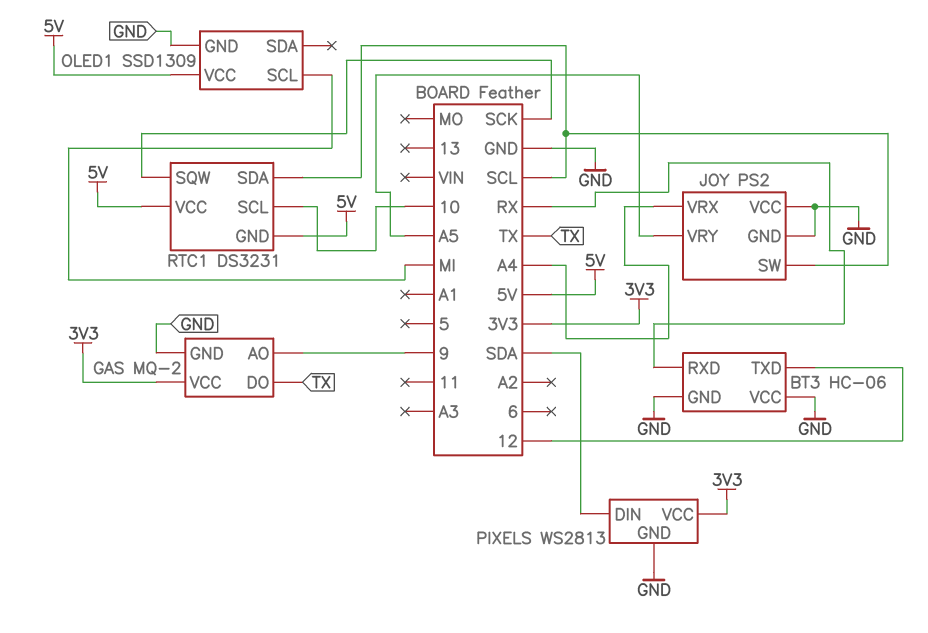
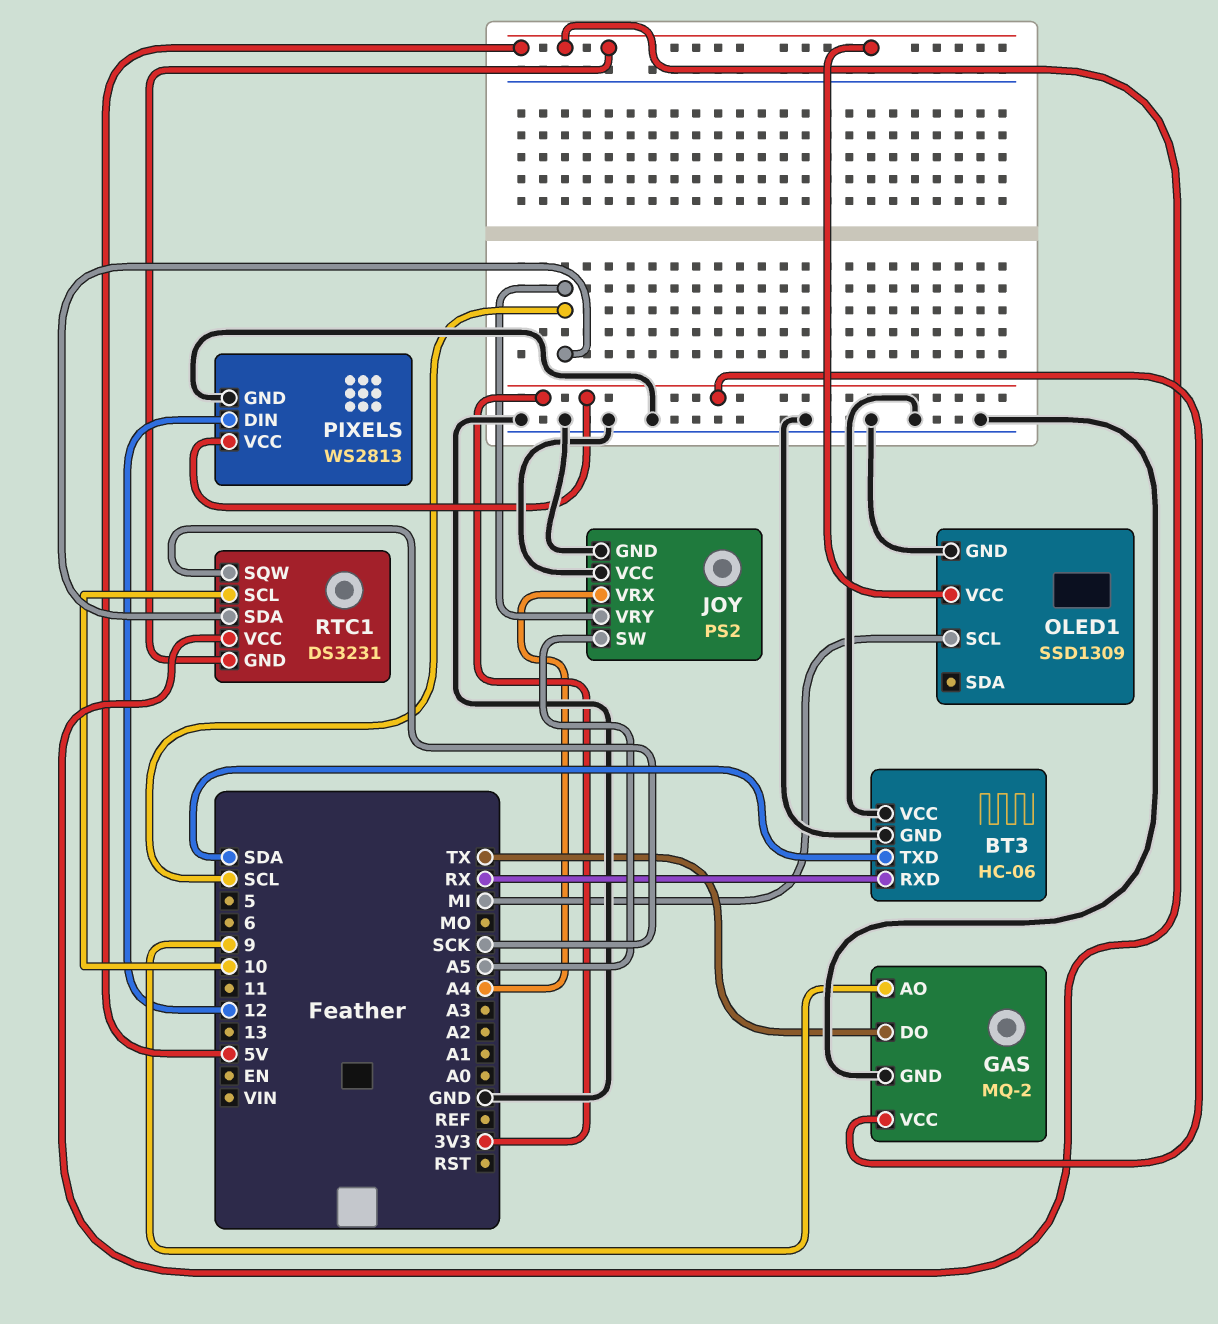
BT3 pin TXD: 12 -> SDA
JOY pin SW: SCL -> A5
JOY pin VRY: A5 -> SCL
PIXELS pin DIN: SDA -> 12

